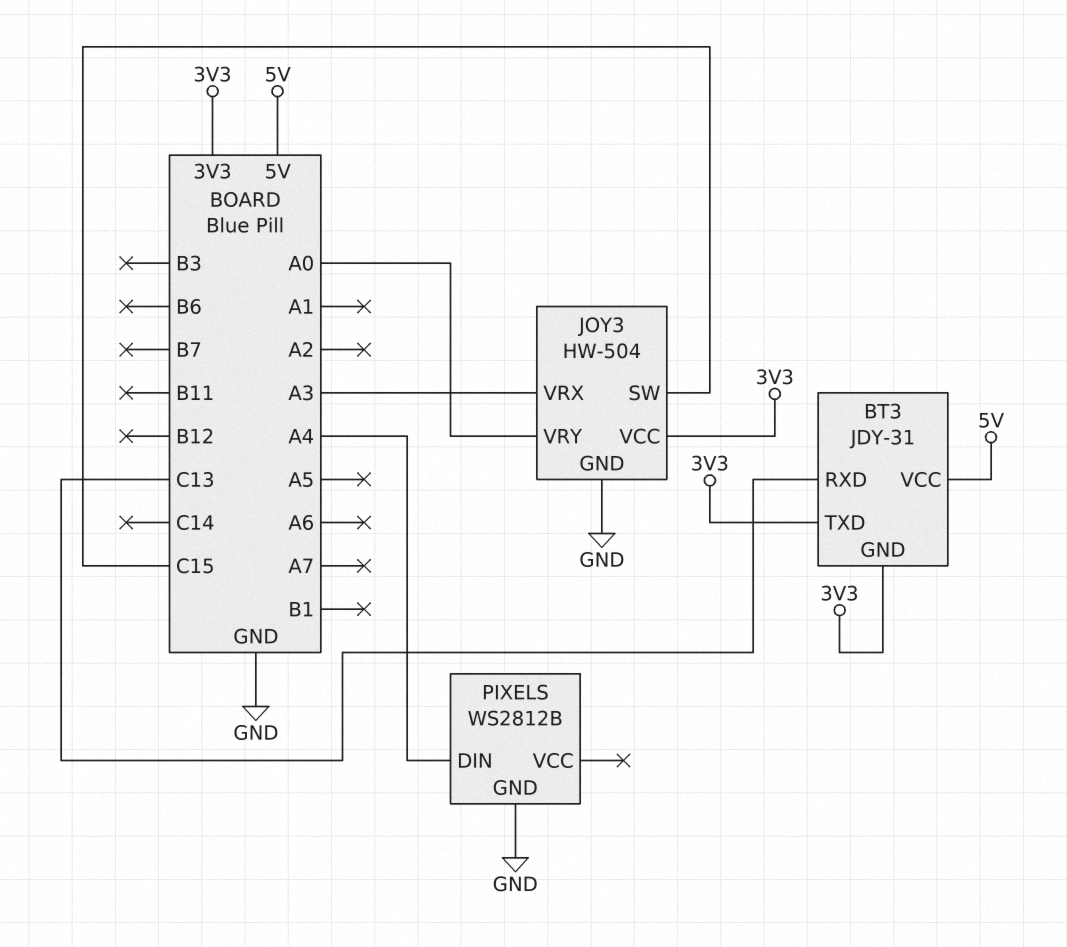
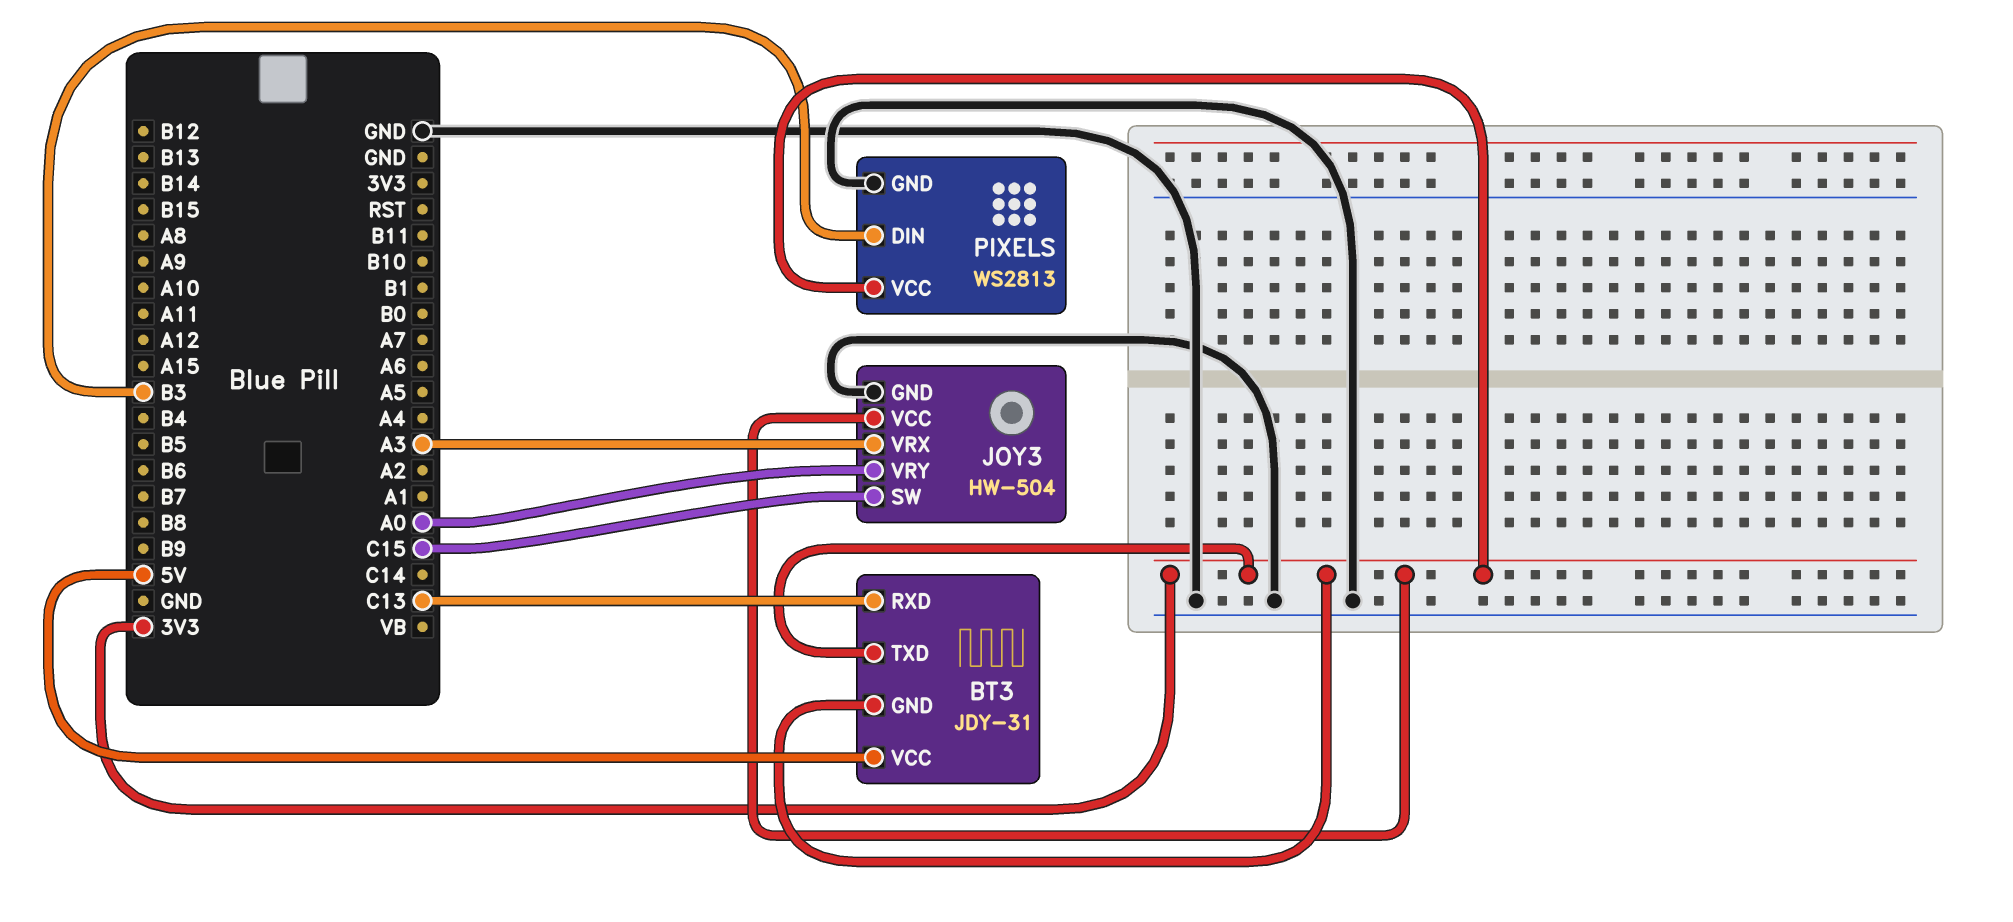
PIXELS: WS2812B -> WS2813
PIXELS pin DIN: A4 -> B3
PIXELS pin VCC: none -> 3V3

